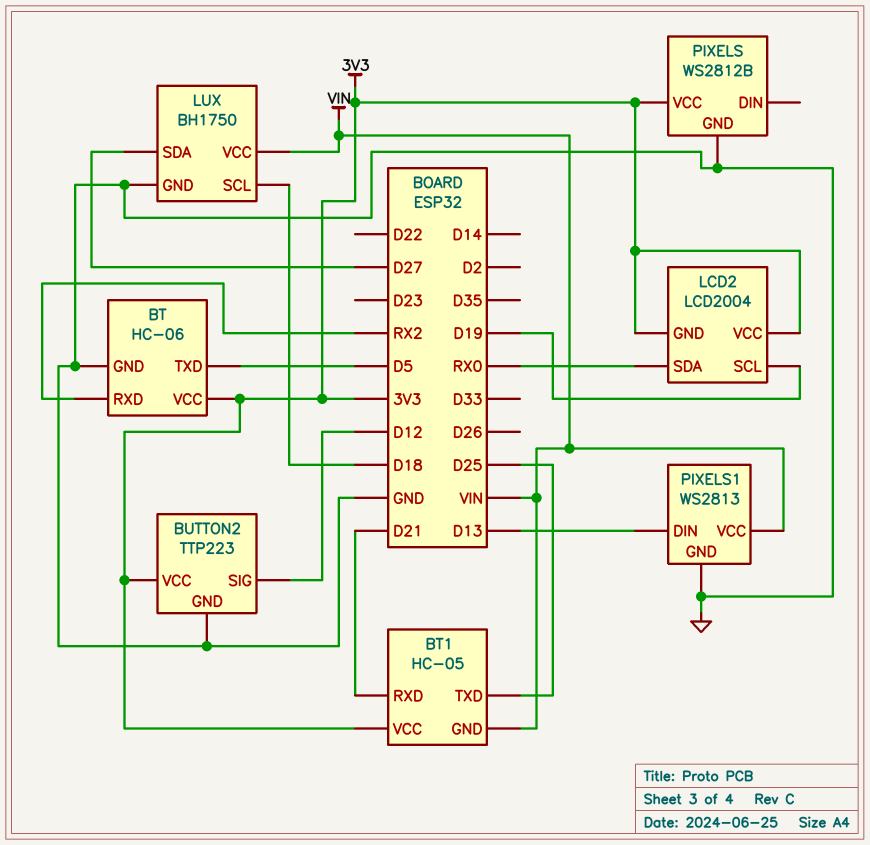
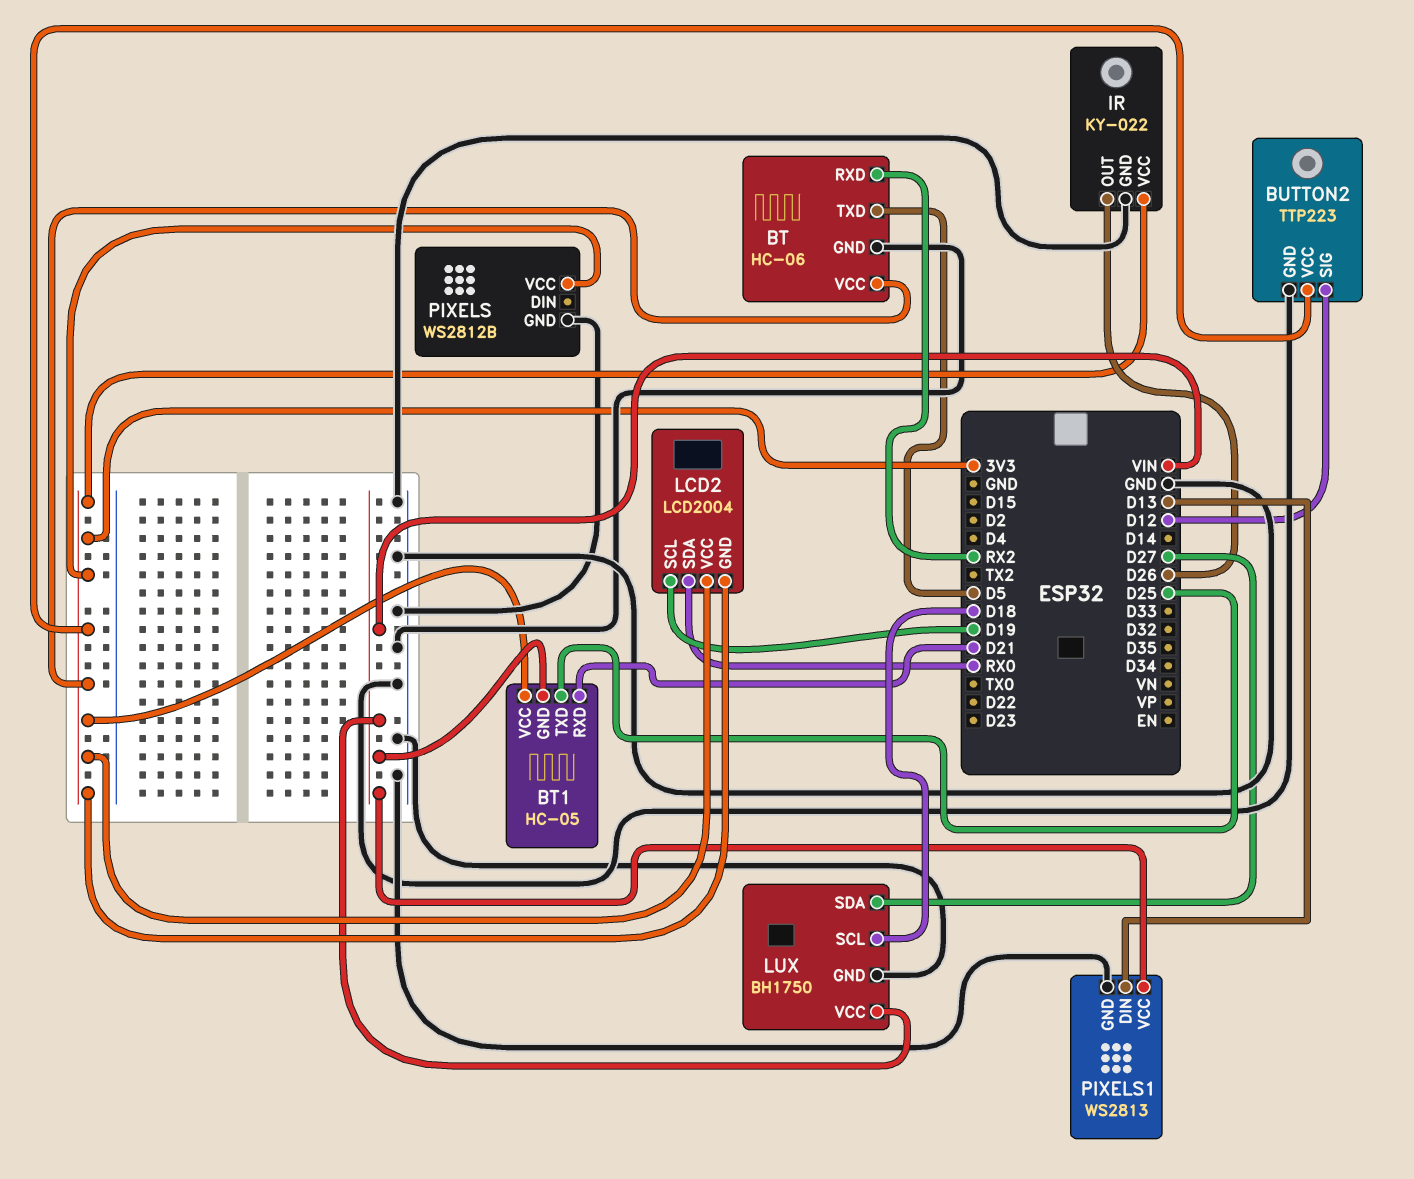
IR: none -> KY-022
IR pin GND: none -> GND
IR pin OUT: none -> D26
IR pin VCC: none -> 3V3

